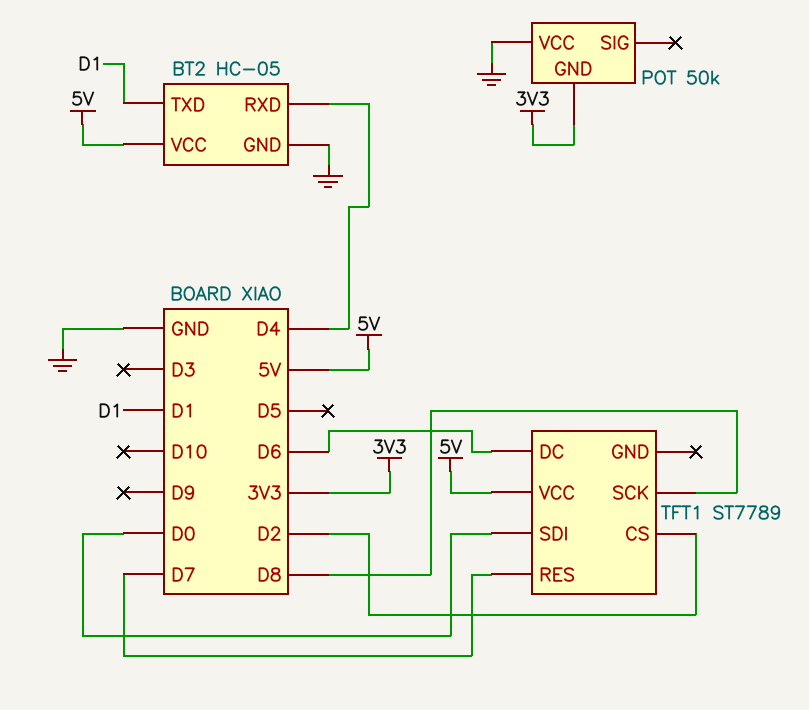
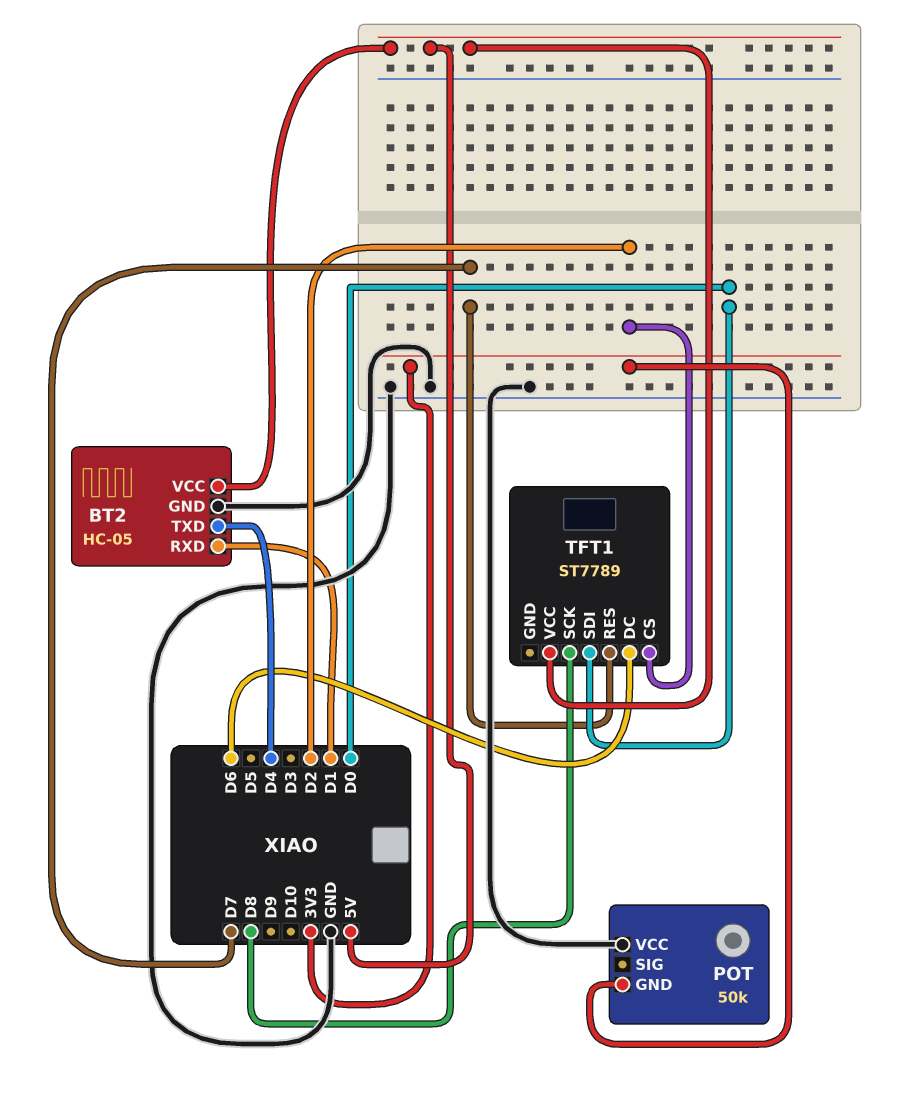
BT2 pin RXD: D4 -> D1
BT2 pin TXD: D1 -> D4

